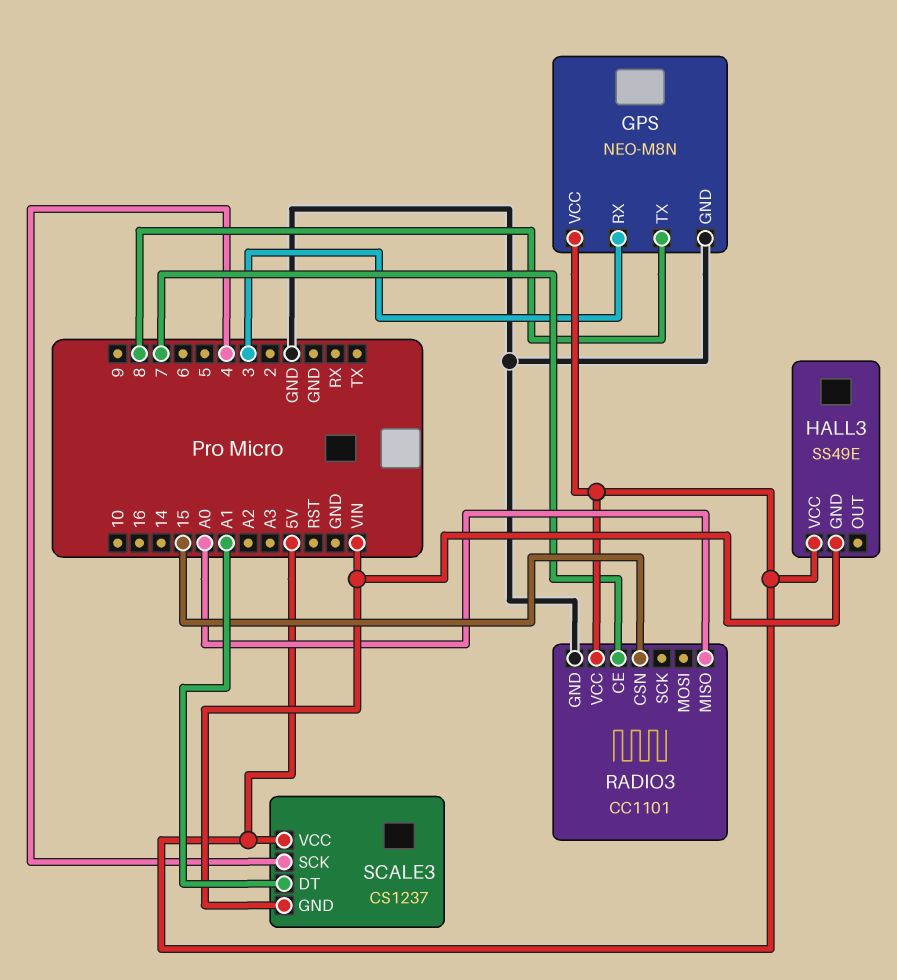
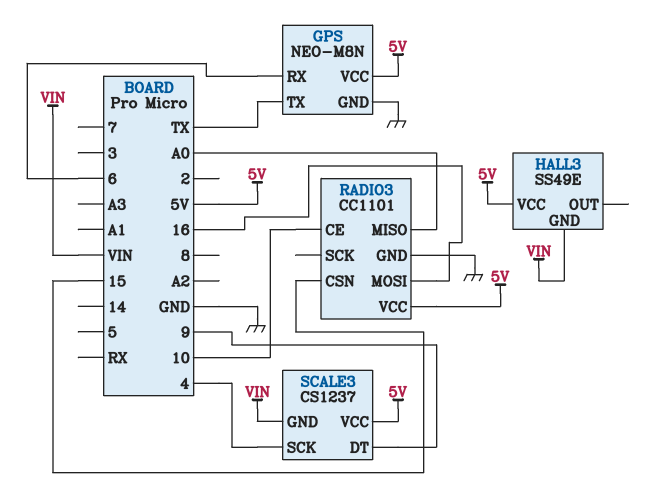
GPS pin RX: 3 -> 6
GPS pin TX: 8 -> TX
RADIO3 pin CE: 7 -> 10
RADIO3 pin MOSI: none -> 16
SCALE3 pin DT: A1 -> 9

